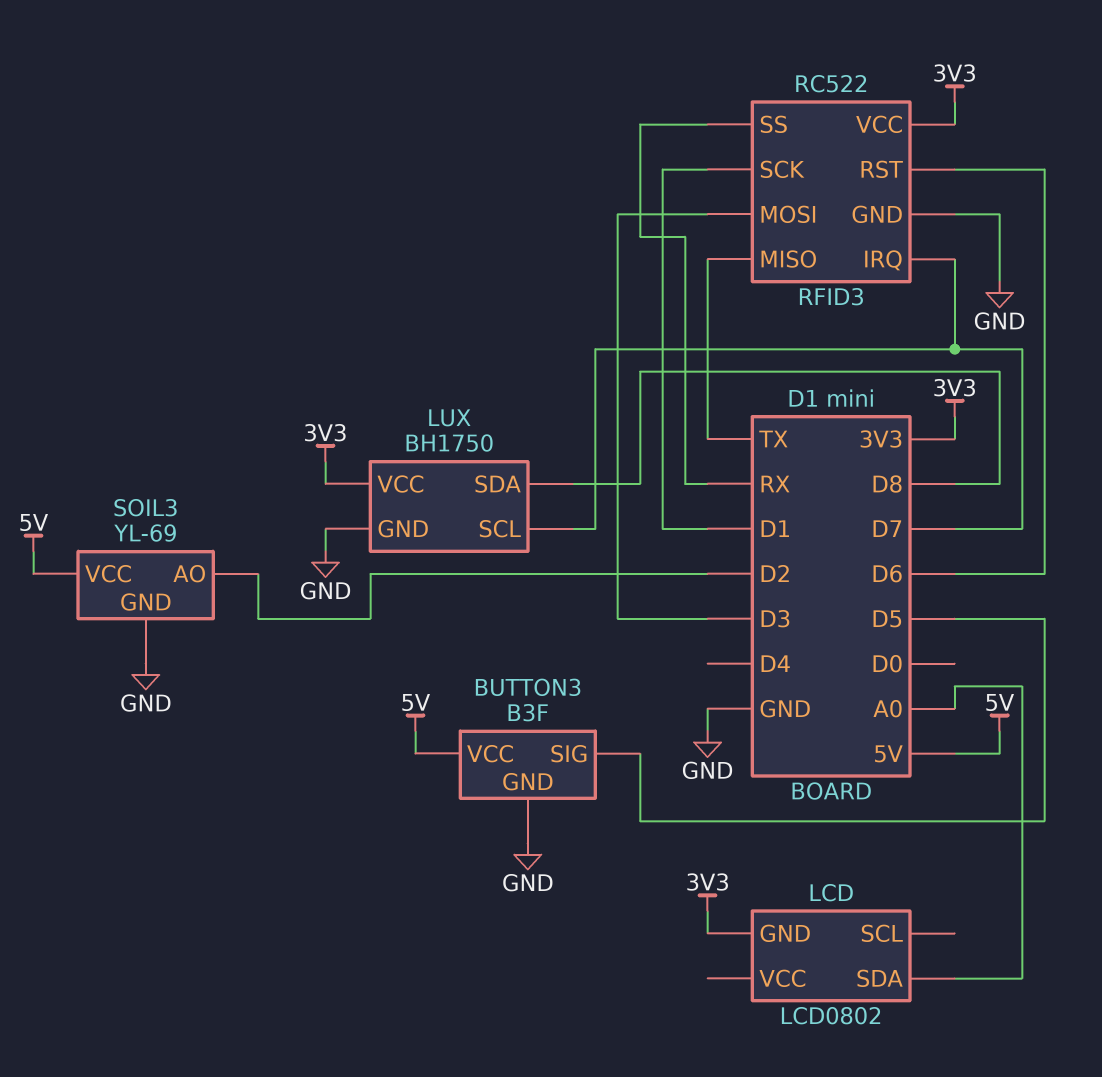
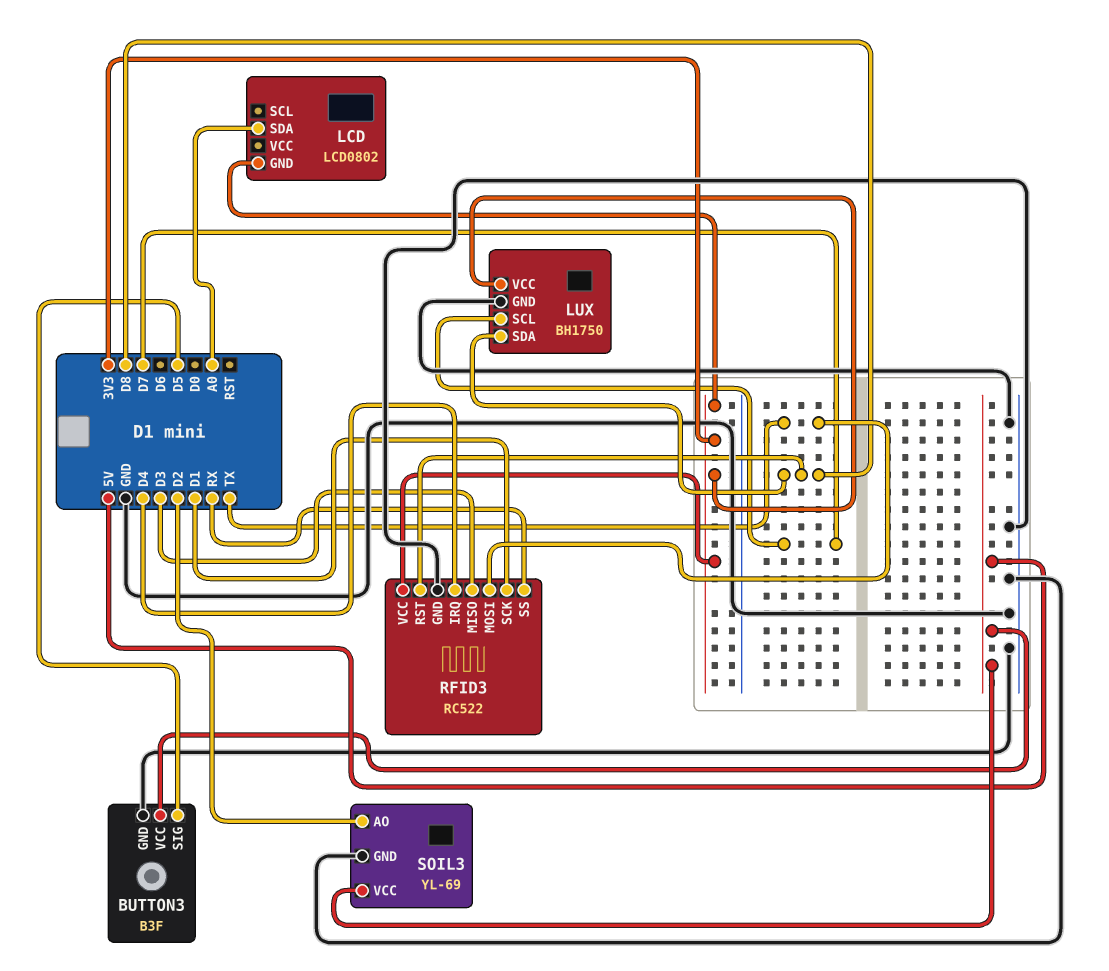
RFID3 pin IRQ: D7 -> D4
RFID3 pin MISO: TX -> D3
RFID3 pin MOSI: D3 -> TX
RFID3 pin RST: D6 -> D8

